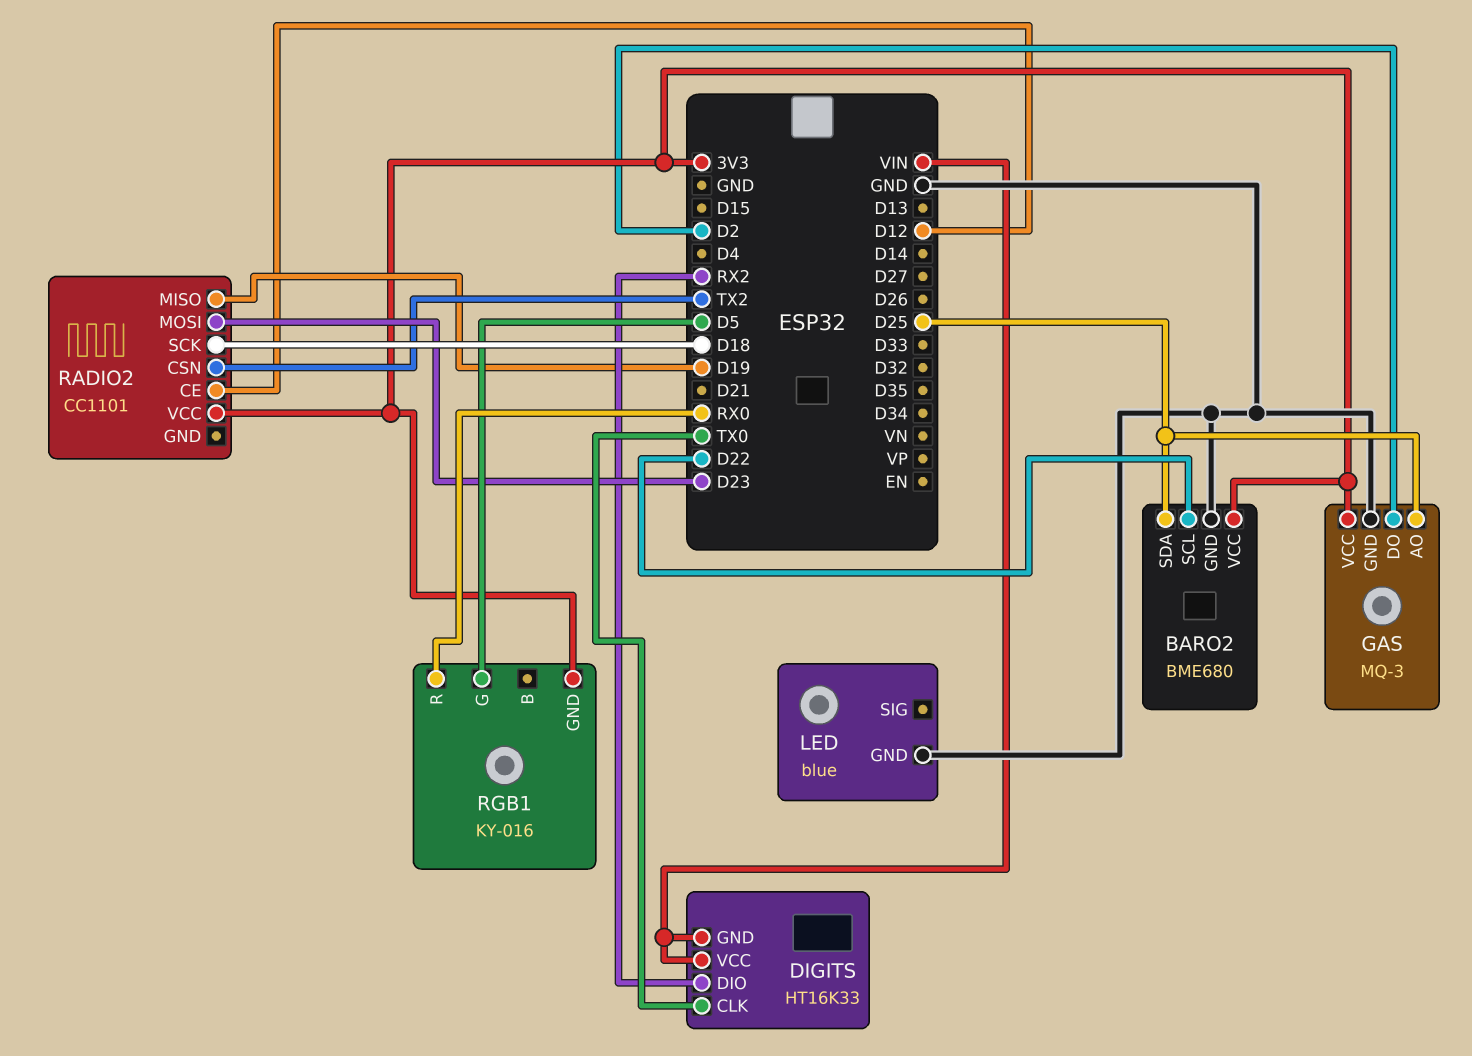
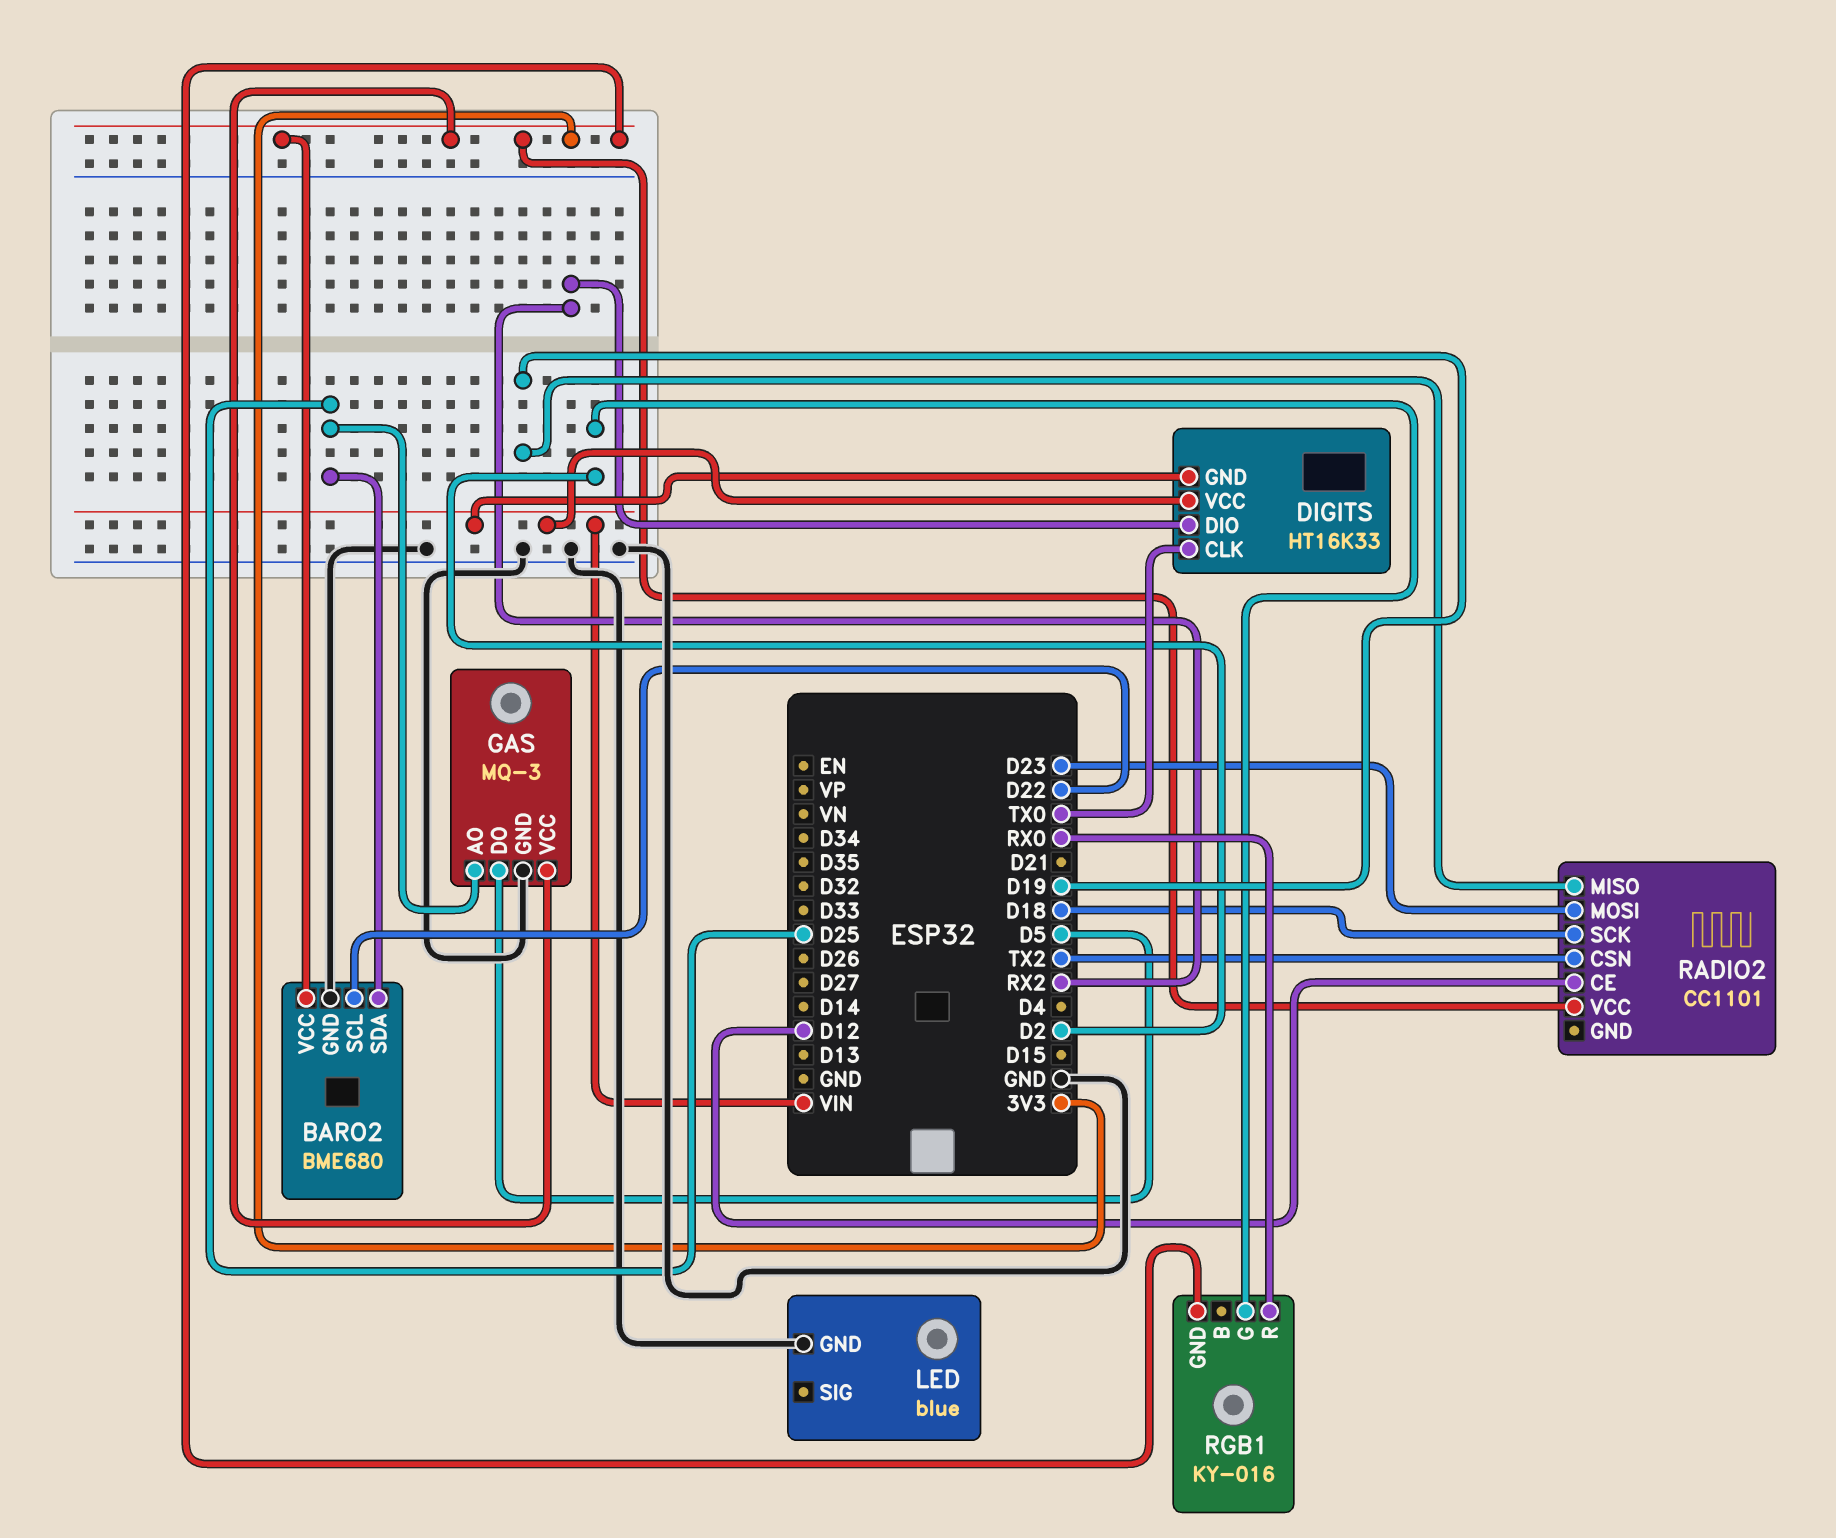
GAS pin DO: D2 -> D5
RGB1 pin G: D5 -> D2

